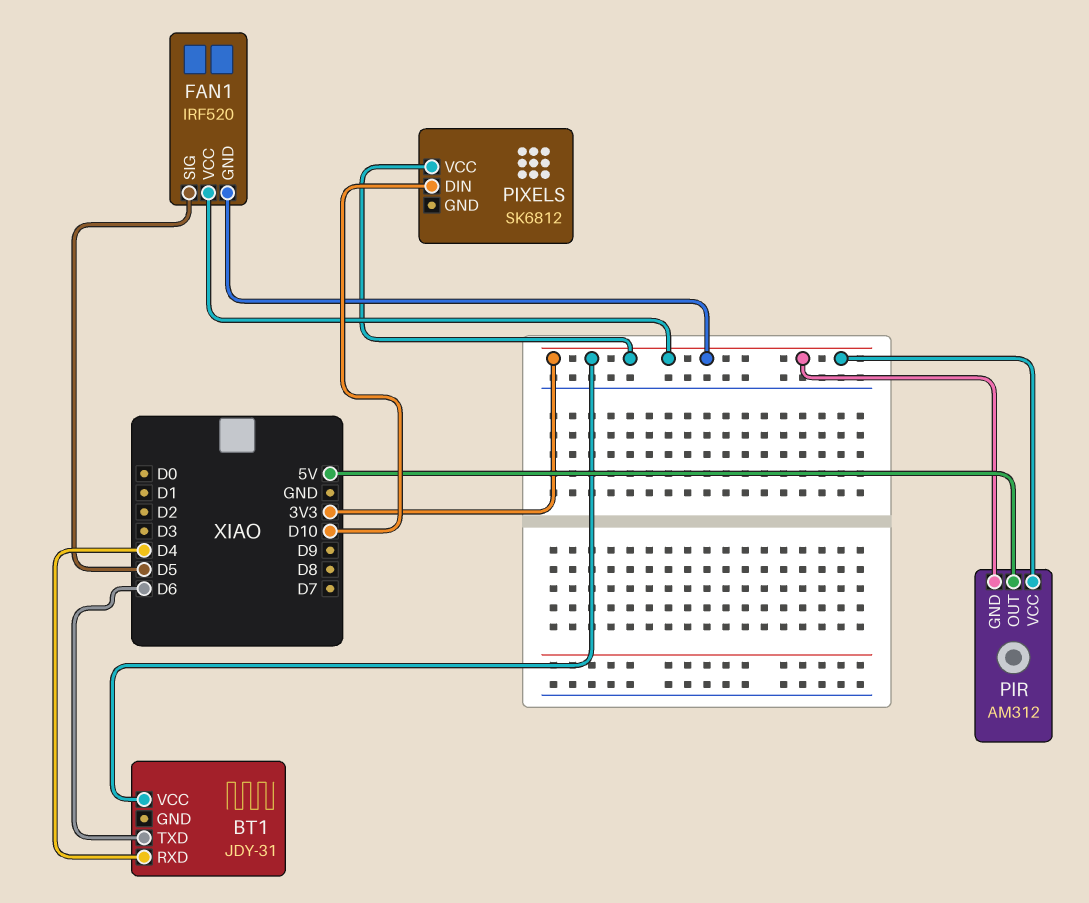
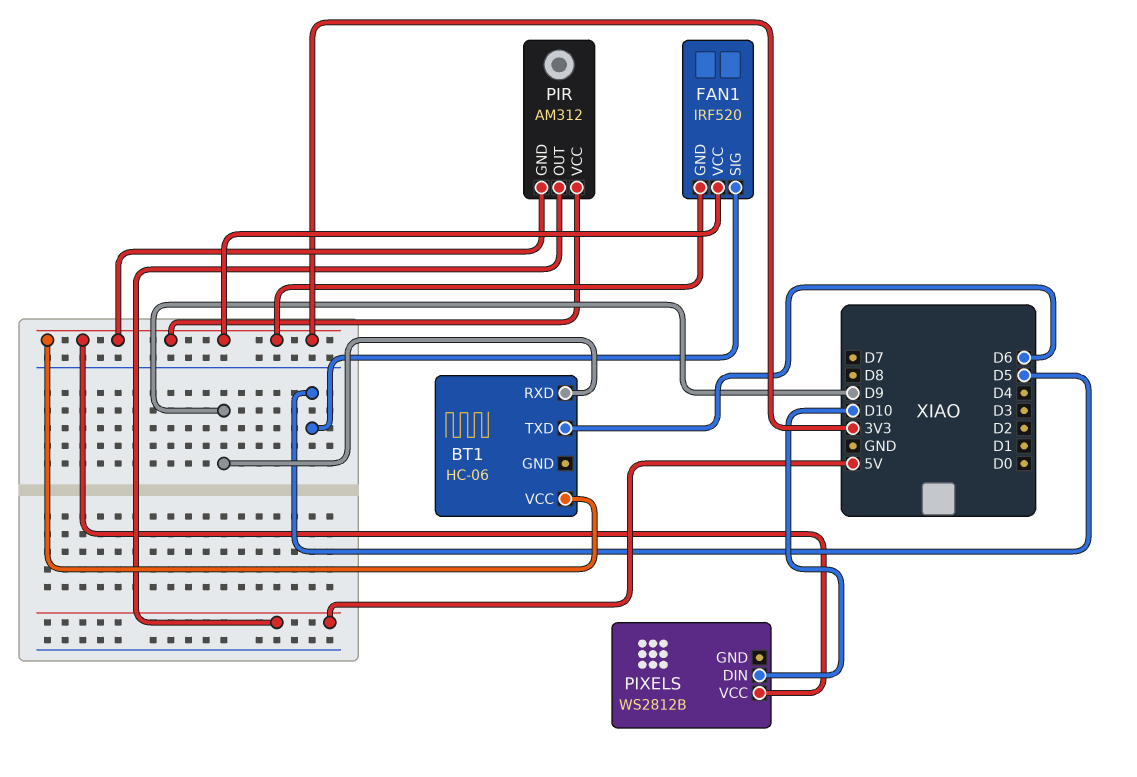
BT1: JDY-31 -> HC-06
BT1 pin RXD: D4 -> D9
PIXELS: SK6812 -> WS2812B

